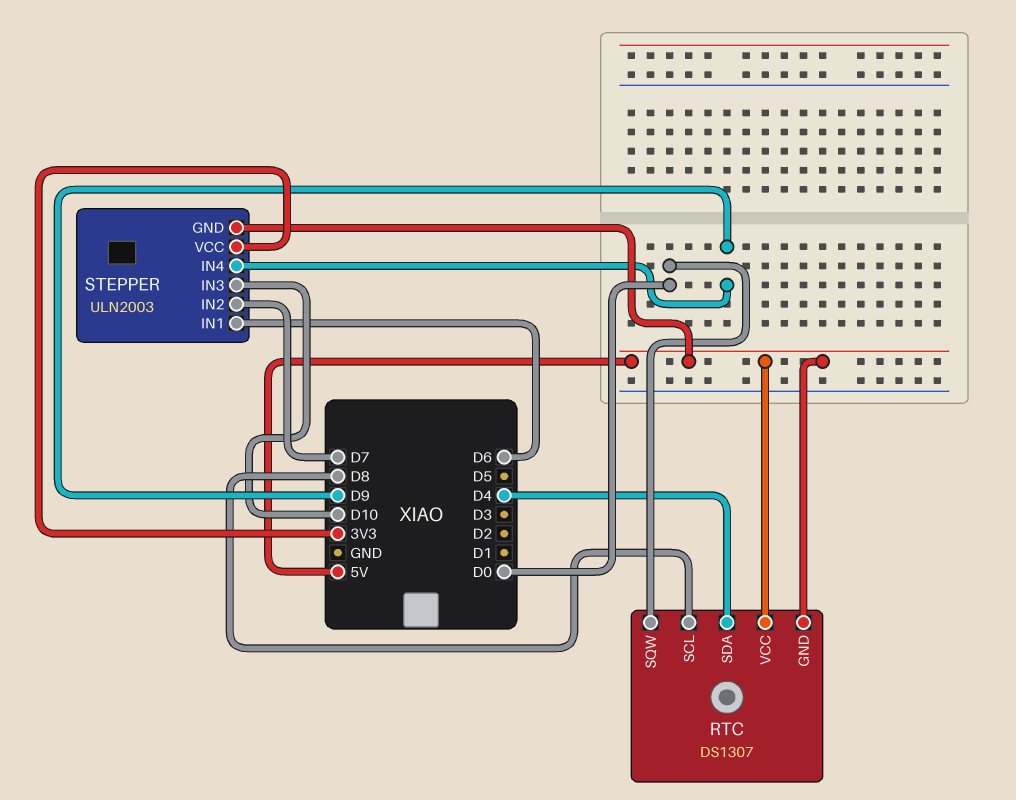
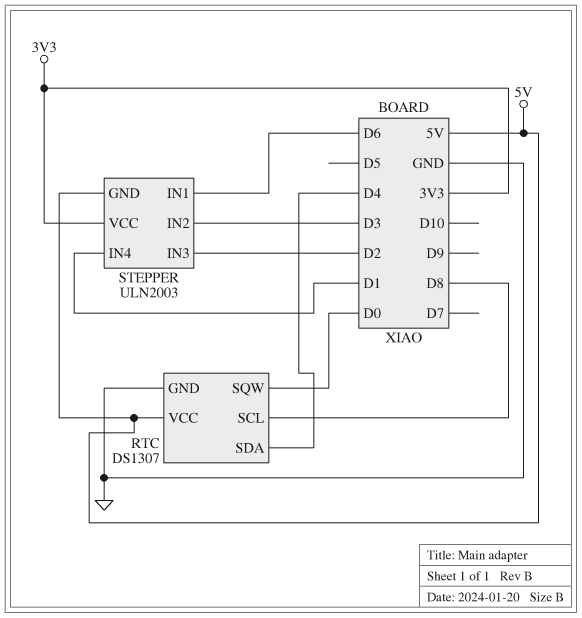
RTC pin GND: 5V -> GND
STEPPER pin IN2: D7 -> D3
STEPPER pin IN3: D10 -> D2
STEPPER pin IN4: D9 -> D1

